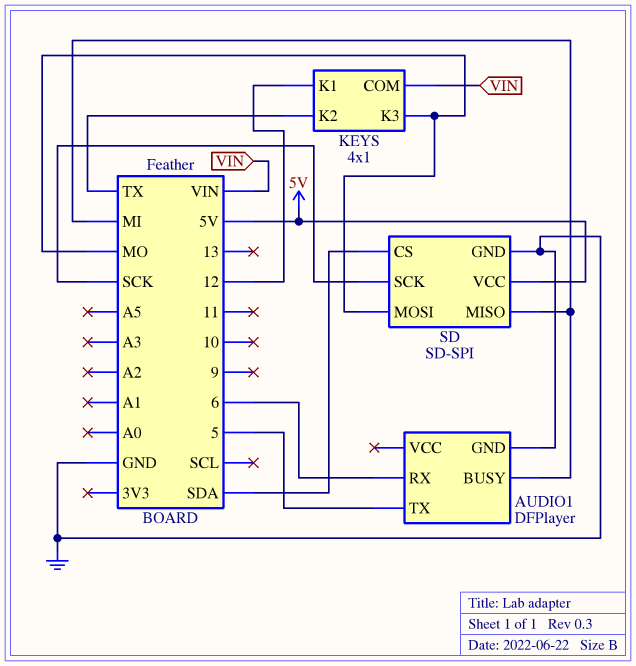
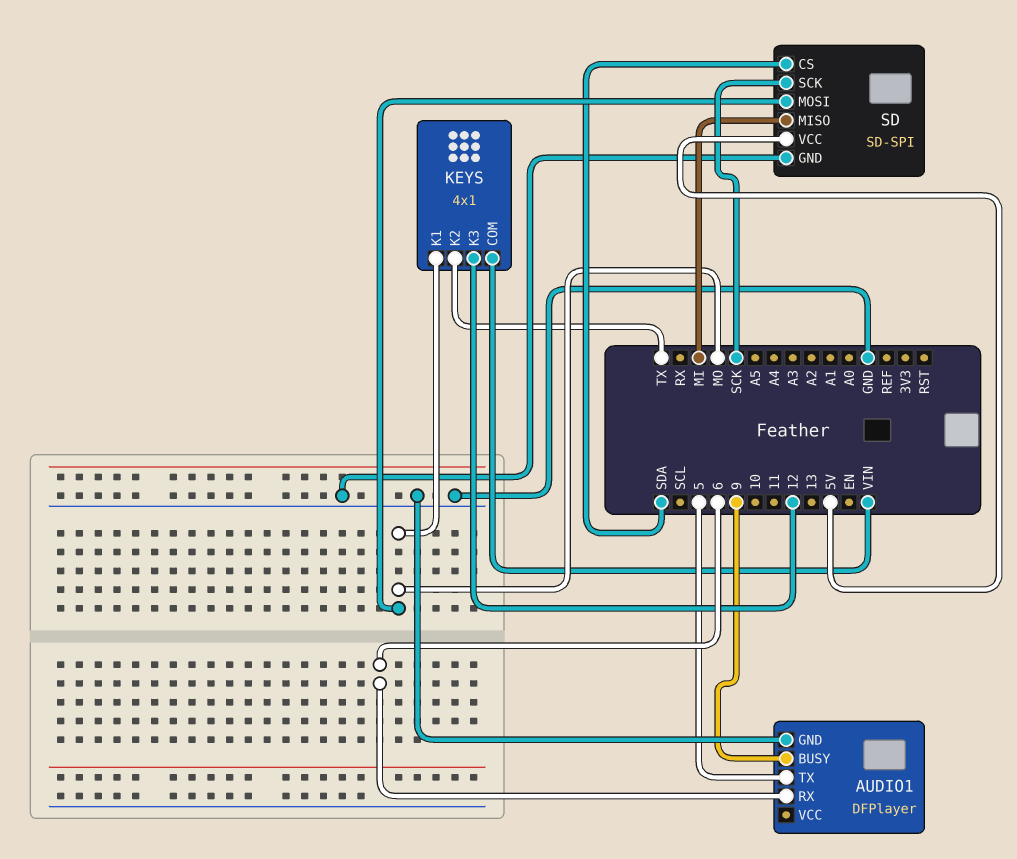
AUDIO1 pin BUSY: MI -> 9
KEYS pin K1: 12 -> MO
KEYS pin K3: MO -> 12

